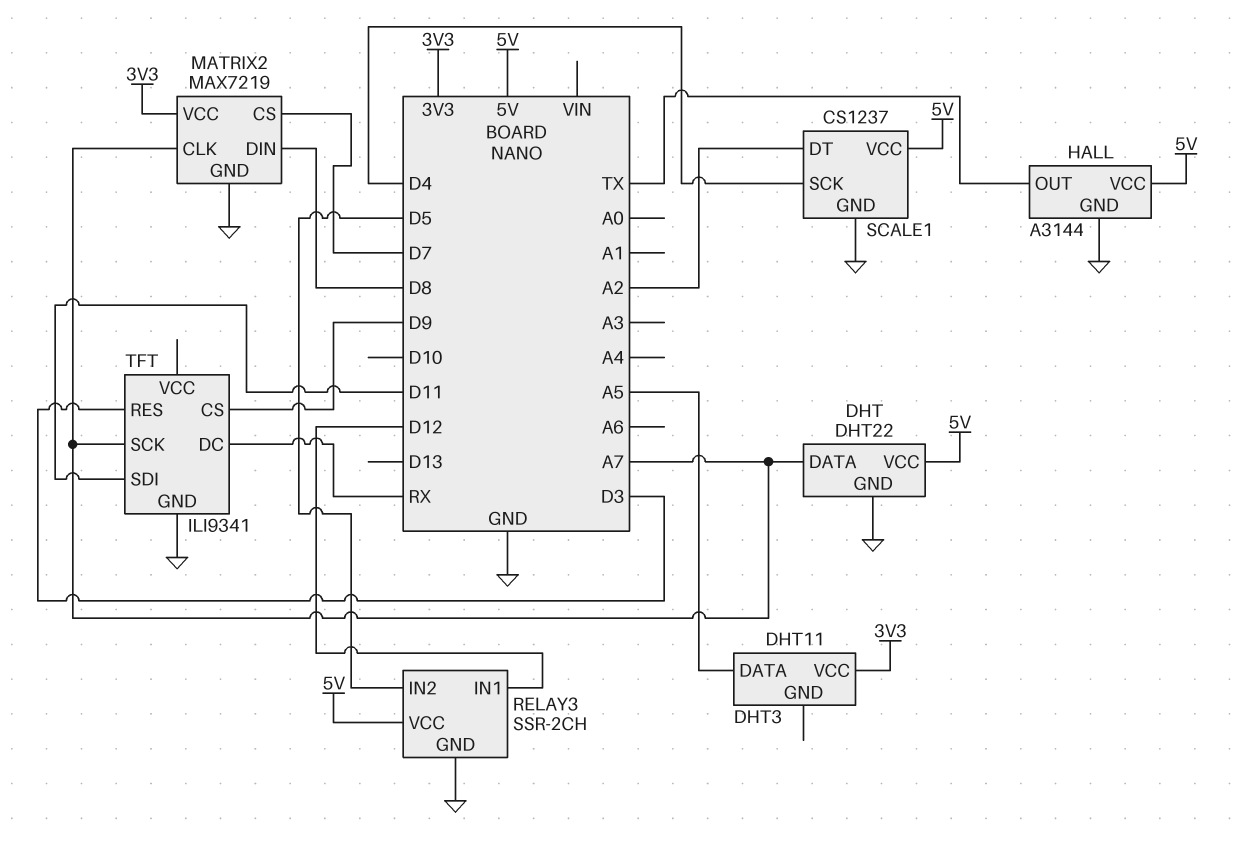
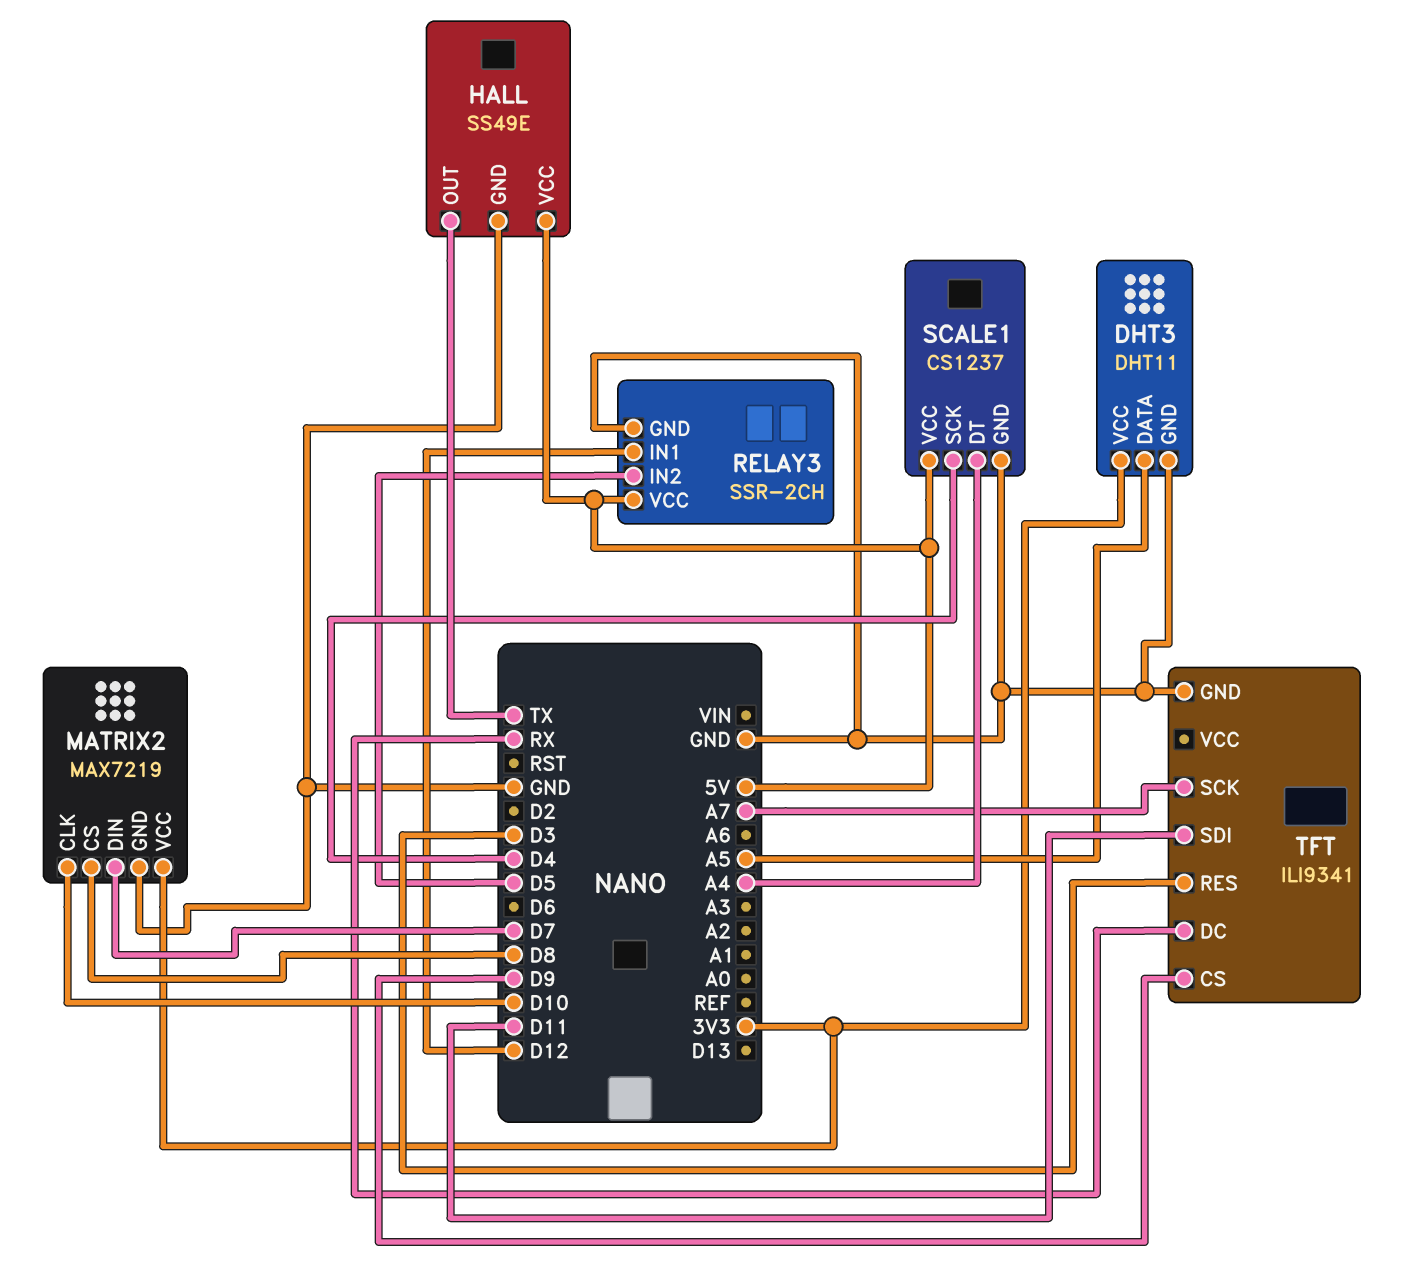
DHT: DHT22 -> none
DHT pin DATA: A7 -> none
DHT pin GND: GND -> none
DHT pin VCC: 5V -> none
DHT3 pin GND: none -> GND
HALL: A3144 -> SS49E
MATRIX2 pin CLK: A7 -> D10
MATRIX2 pin CS: D7 -> D8
MATRIX2 pin DIN: D8 -> D7
SCALE1 pin DT: A2 -> A4

